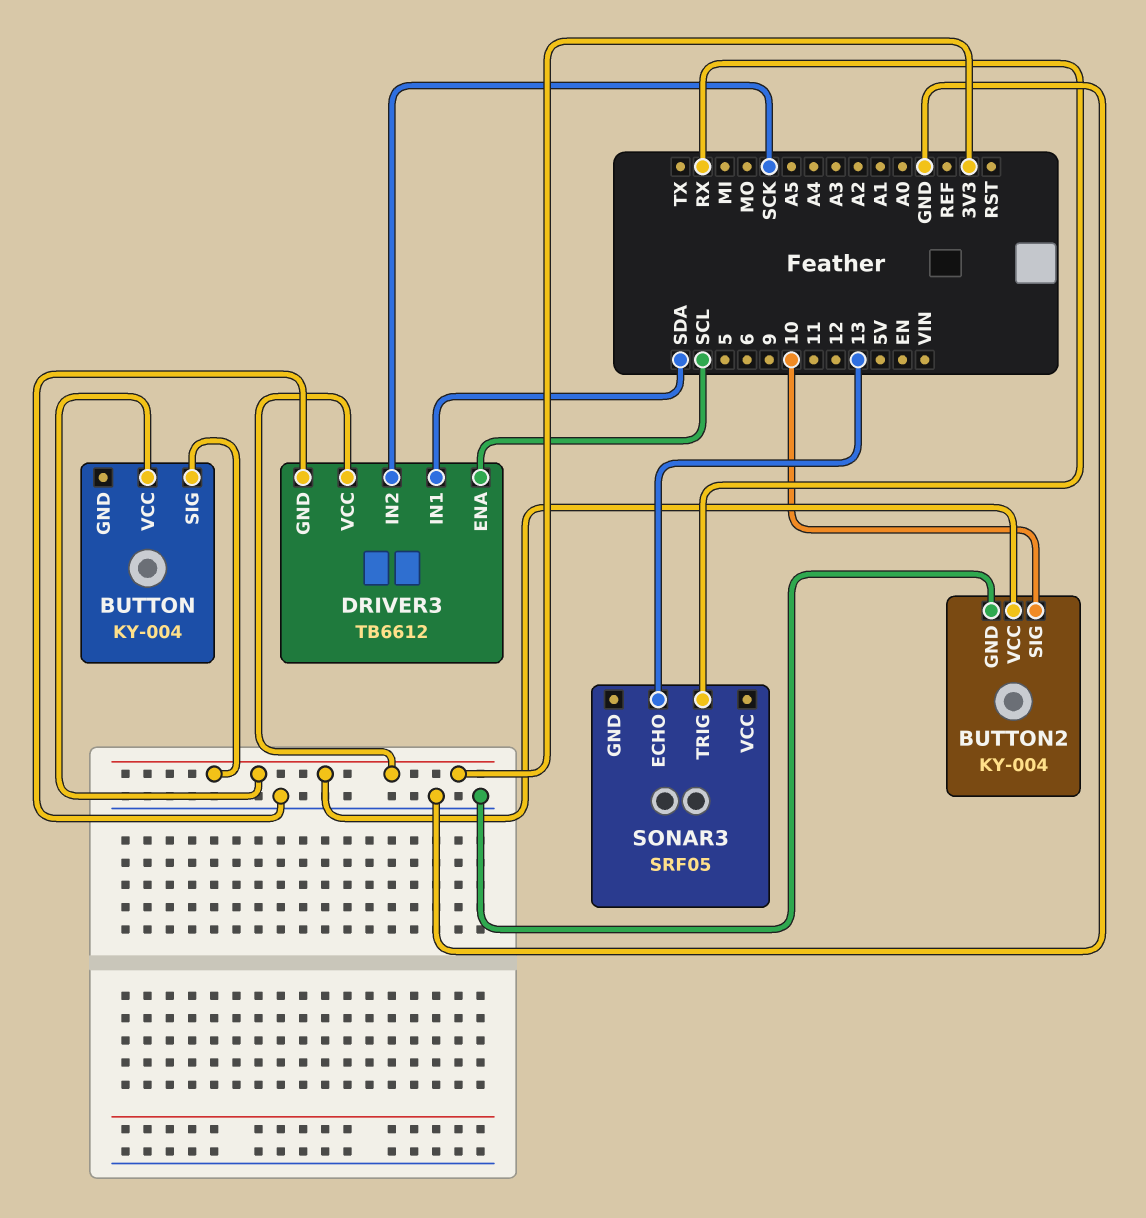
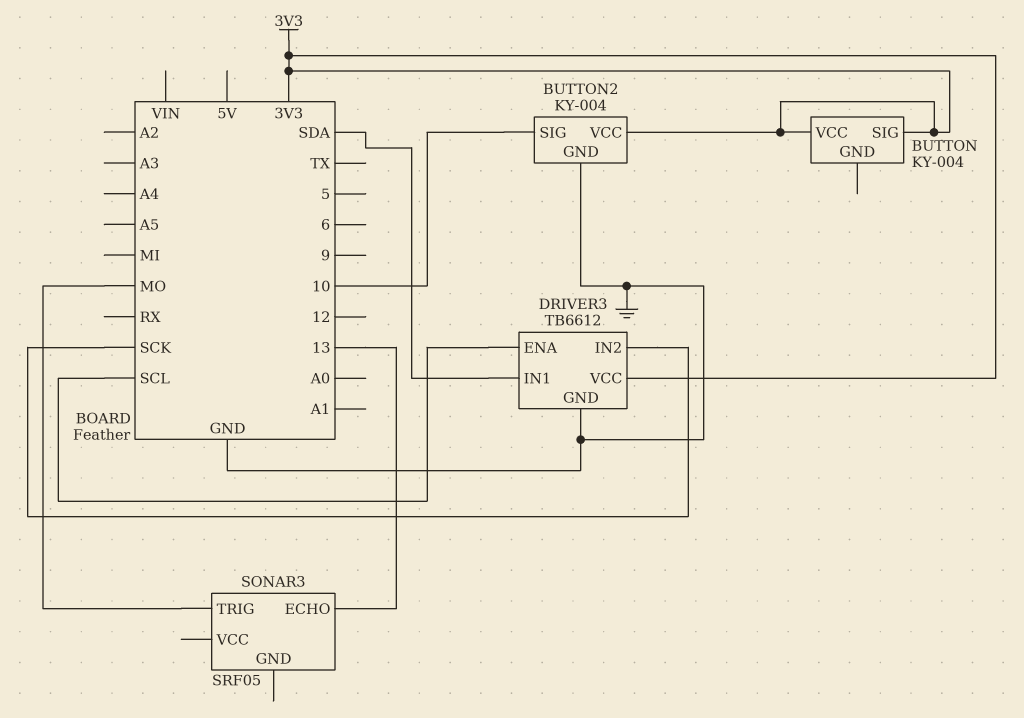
SONAR3 pin TRIG: RX -> MO

